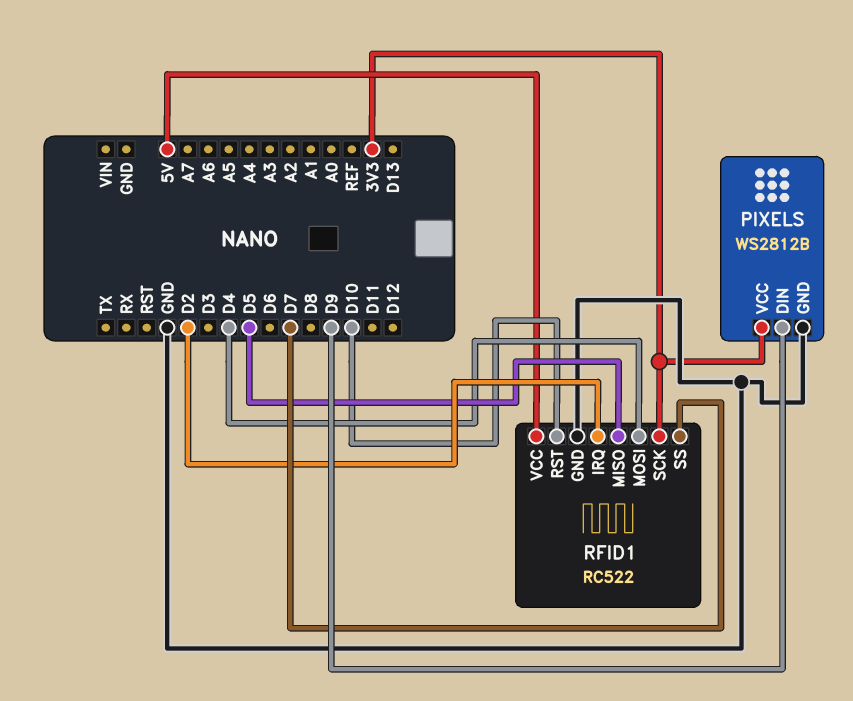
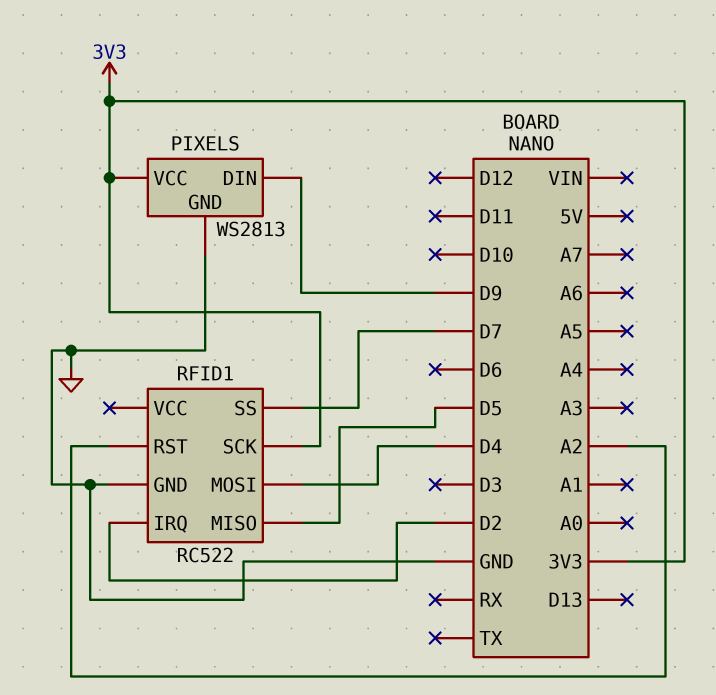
PIXELS: WS2812B -> WS2813
RFID1 pin RST: D10 -> A2
RFID1 pin VCC: 5V -> none

